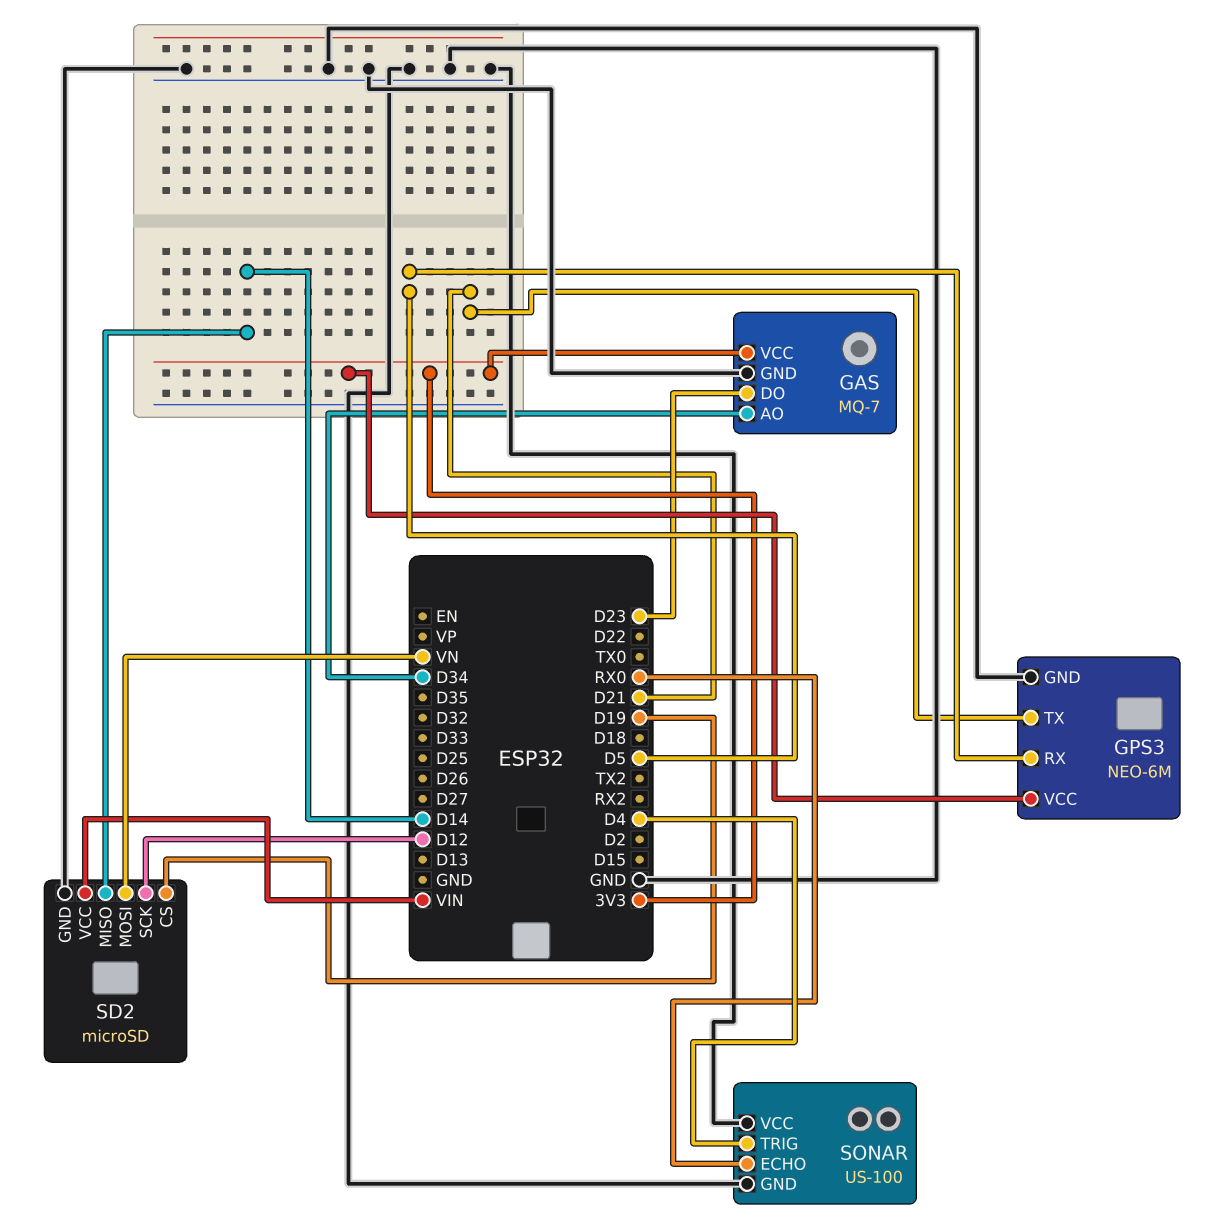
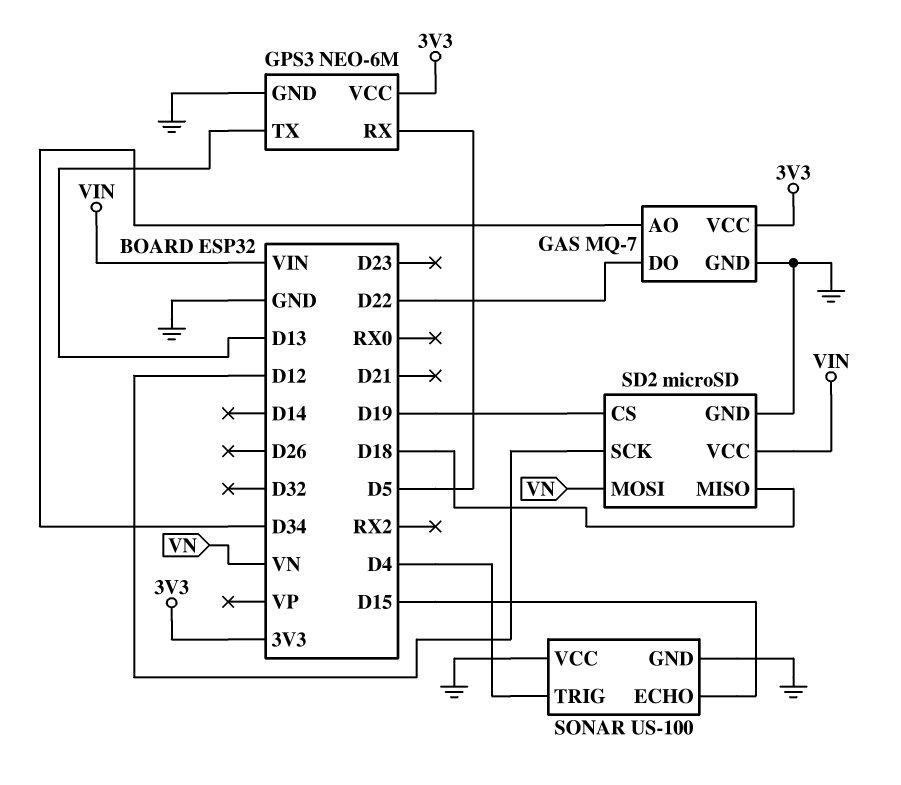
GAS pin DO: D23 -> D22
GPS3 pin TX: D21 -> D13
SD2 pin MISO: D14 -> D18
SONAR pin ECHO: RX0 -> D15

